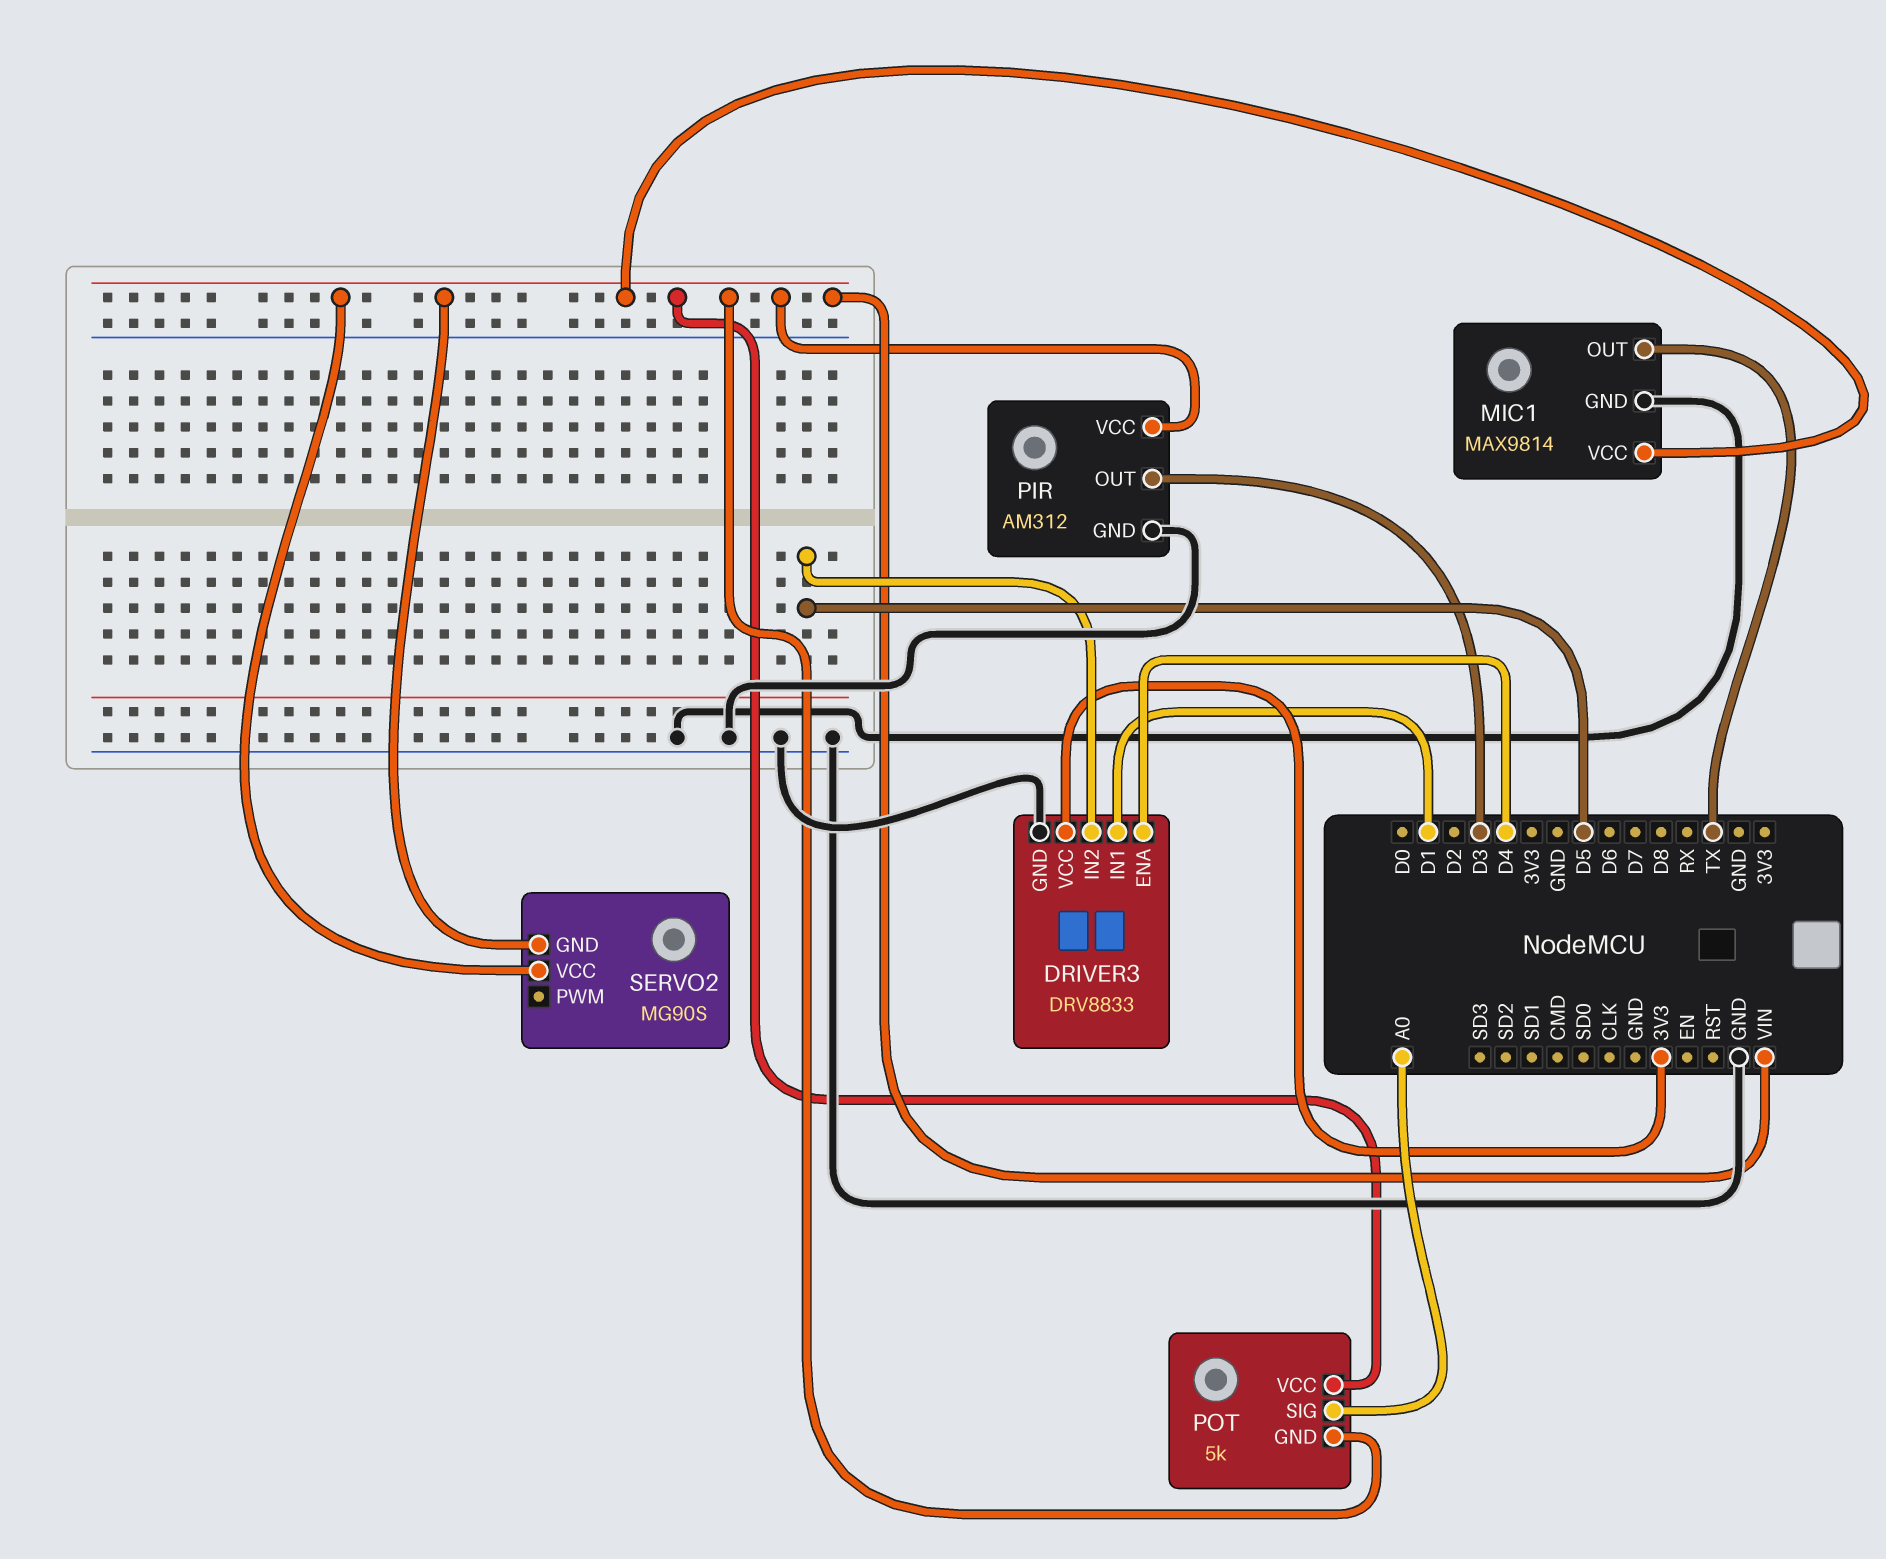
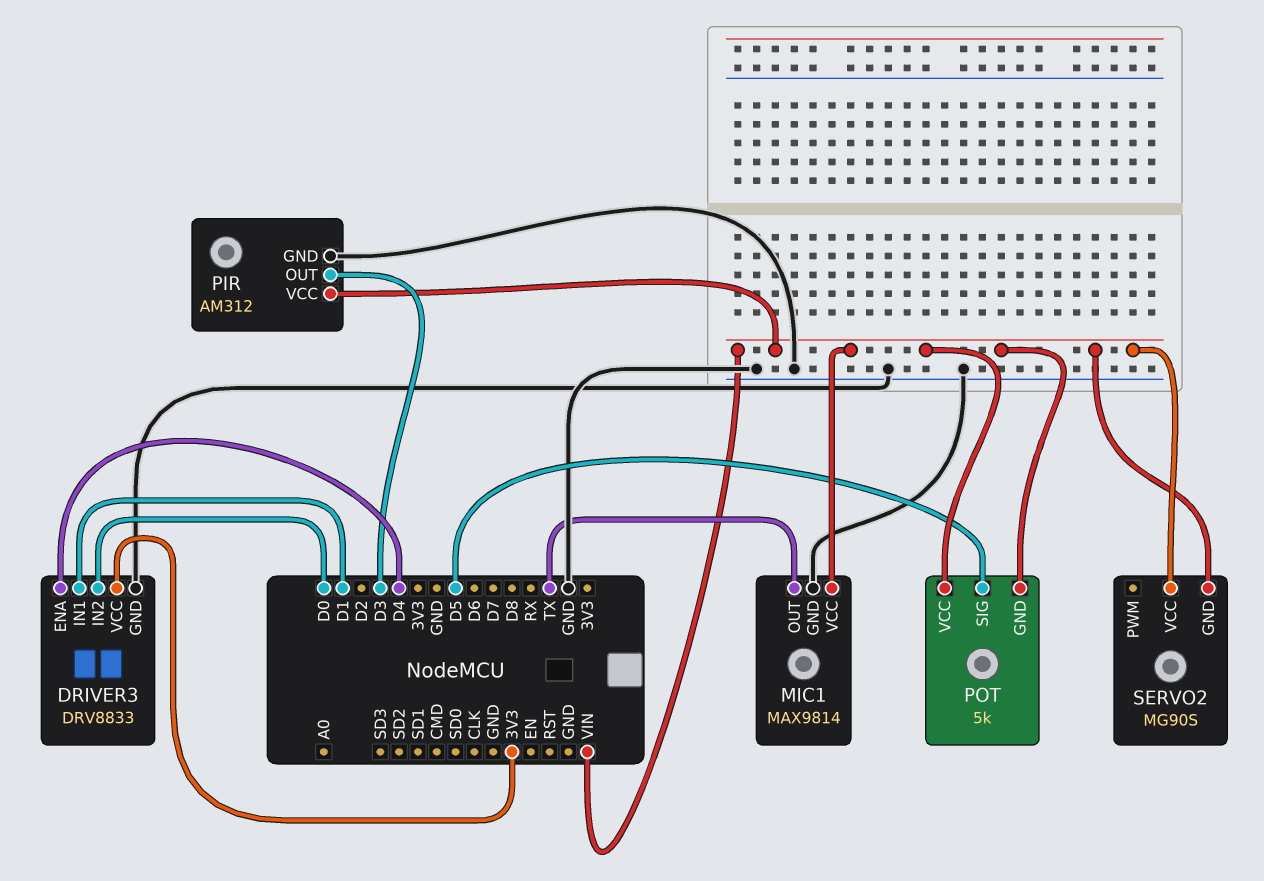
DRIVER3 pin IN2: D5 -> D0
POT pin SIG: A0 -> D5

